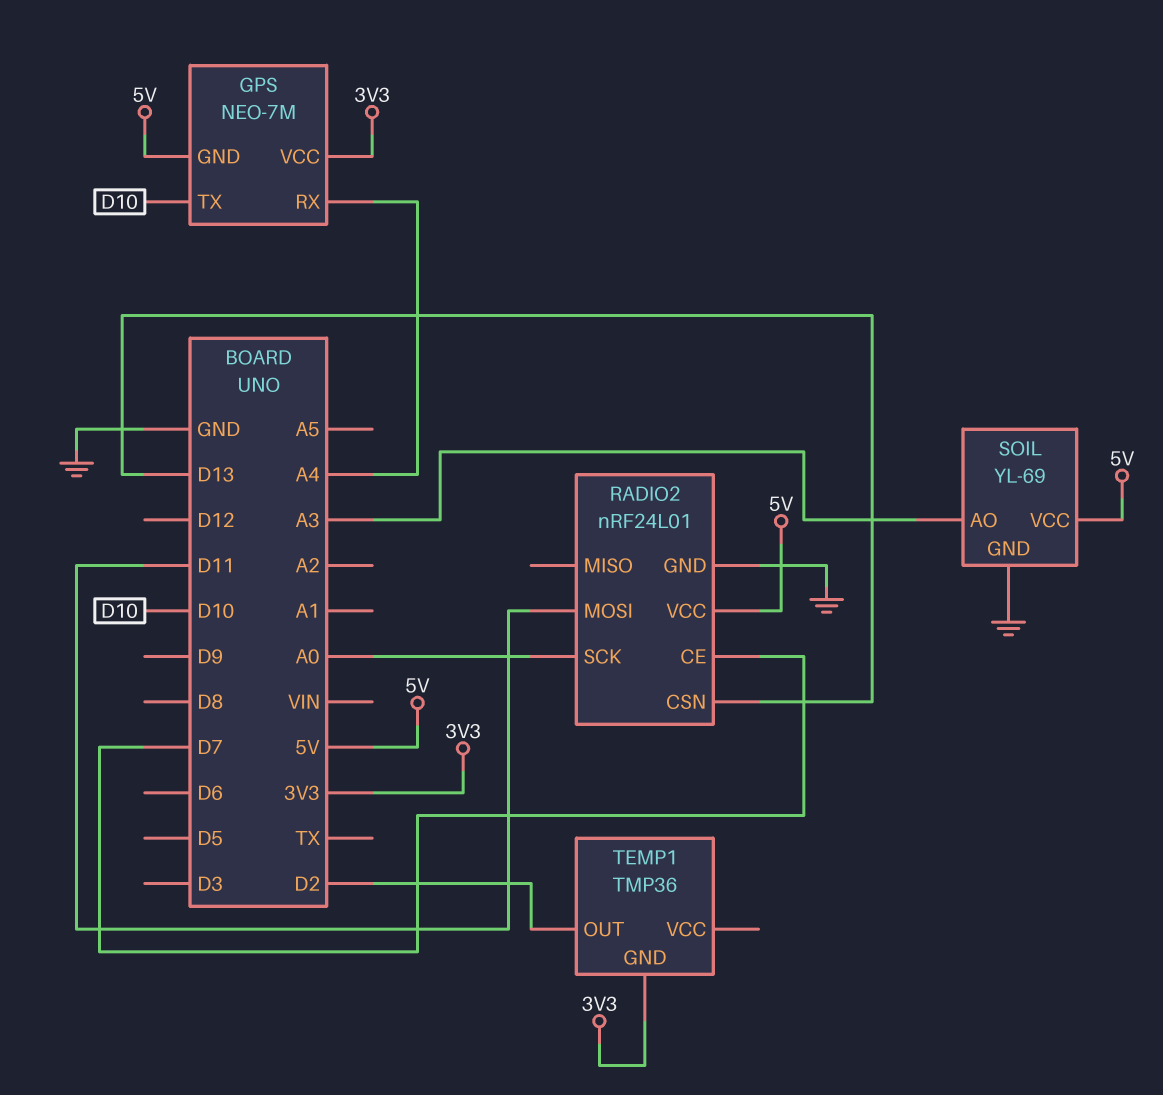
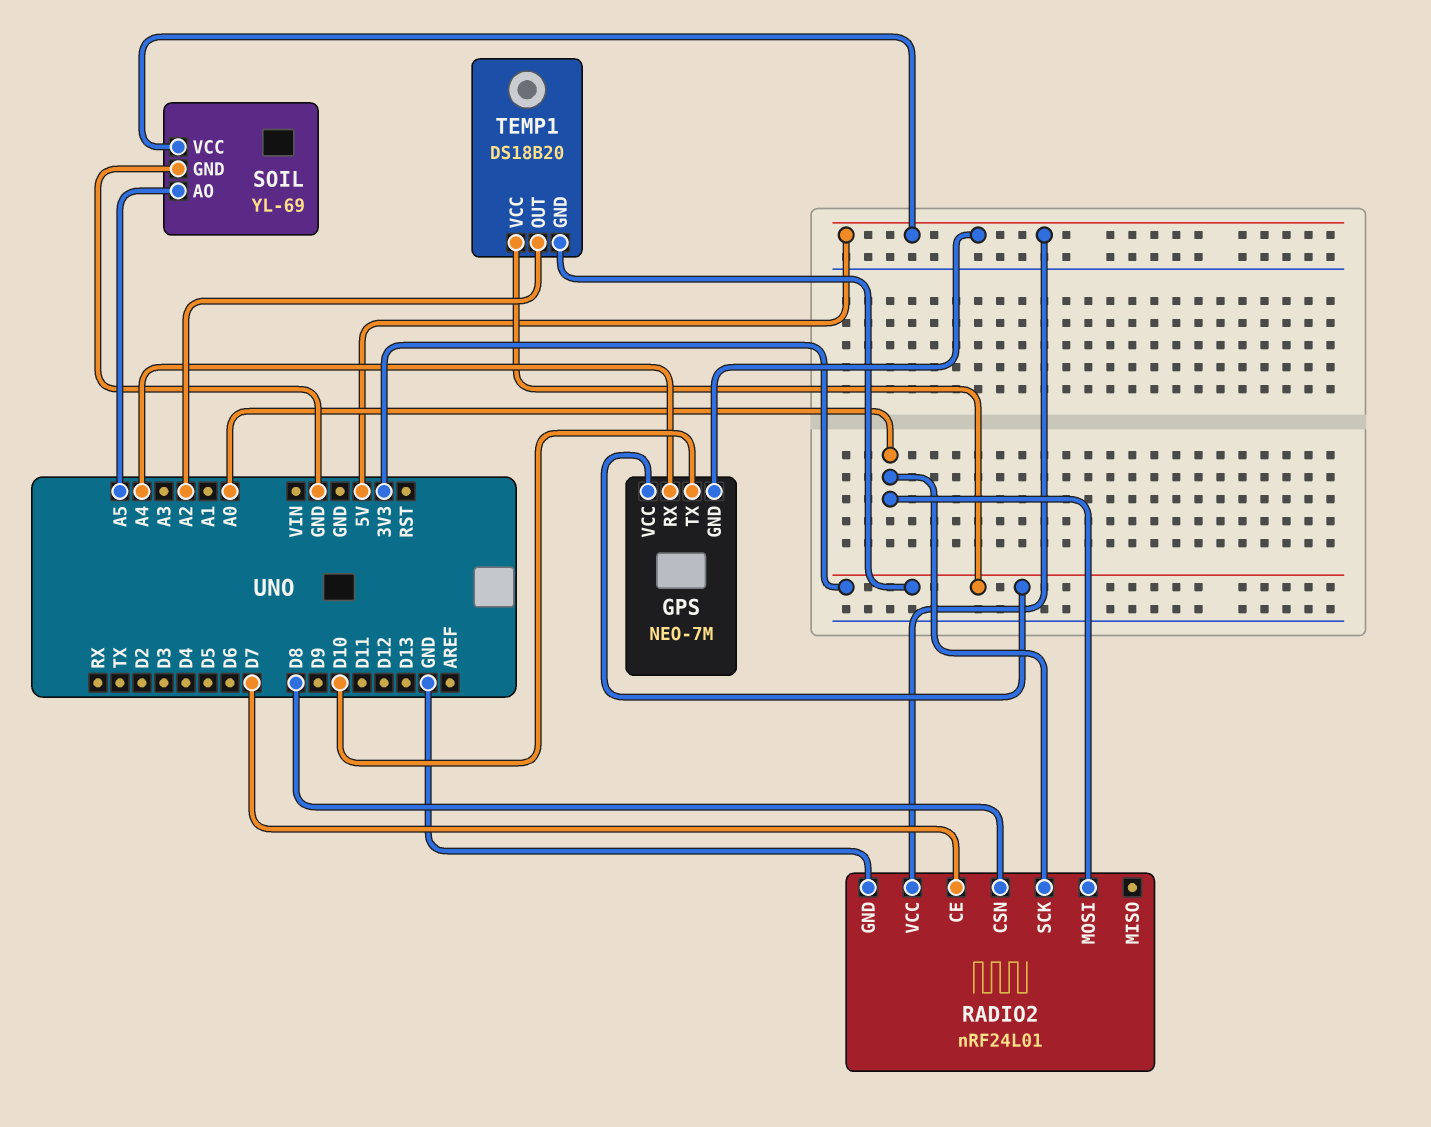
RADIO2 pin CSN: D13 -> D8
RADIO2 pin MOSI: D11 -> A0
SOIL pin AO: A3 -> A5
TEMP1: TMP36 -> DS18B20
TEMP1 pin OUT: D2 -> A2
TEMP1 pin VCC: none -> 3V3

